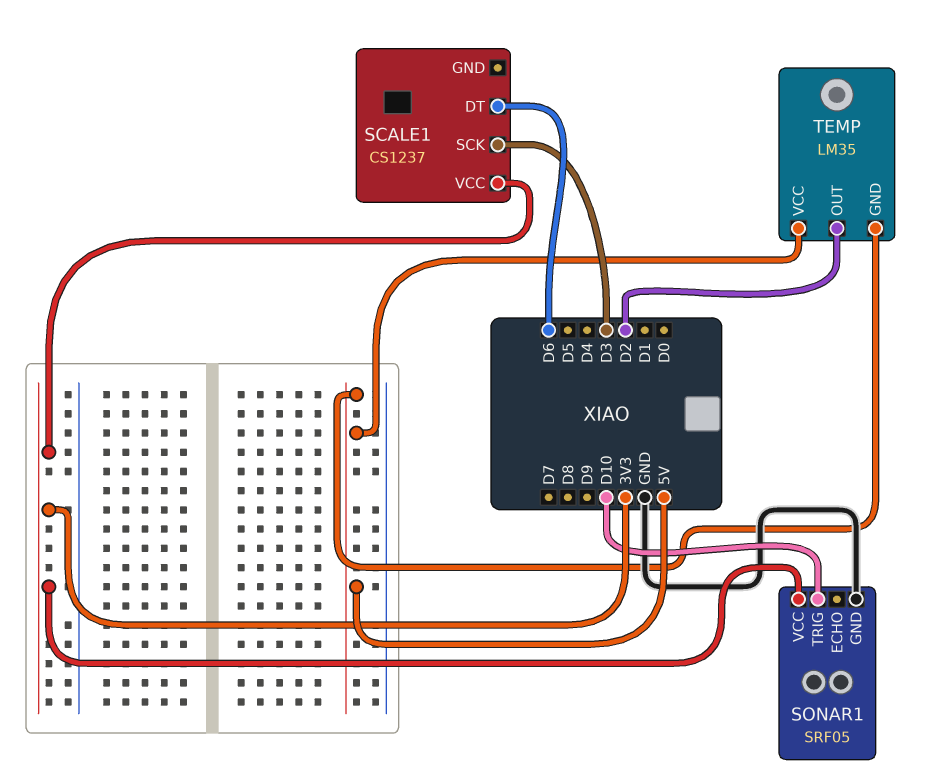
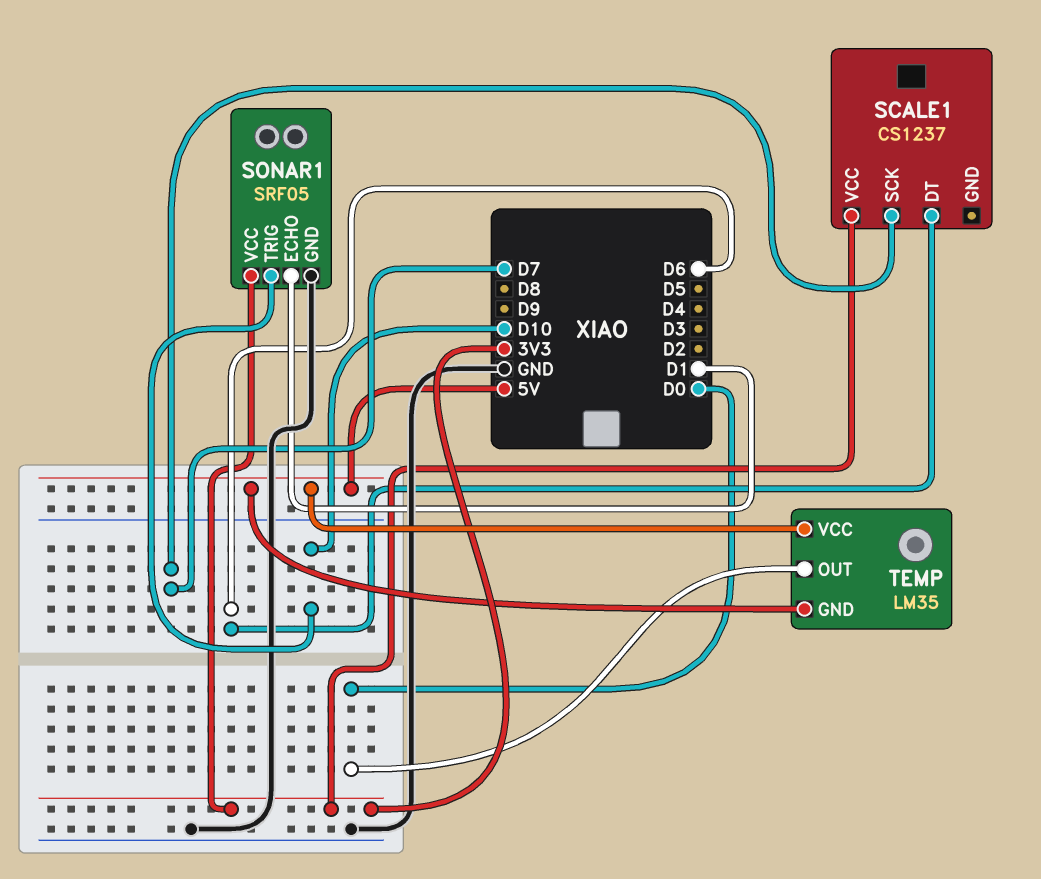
SCALE1 pin SCK: D3 -> D7
SONAR1 pin ECHO: none -> D1
TEMP pin OUT: D2 -> D0

